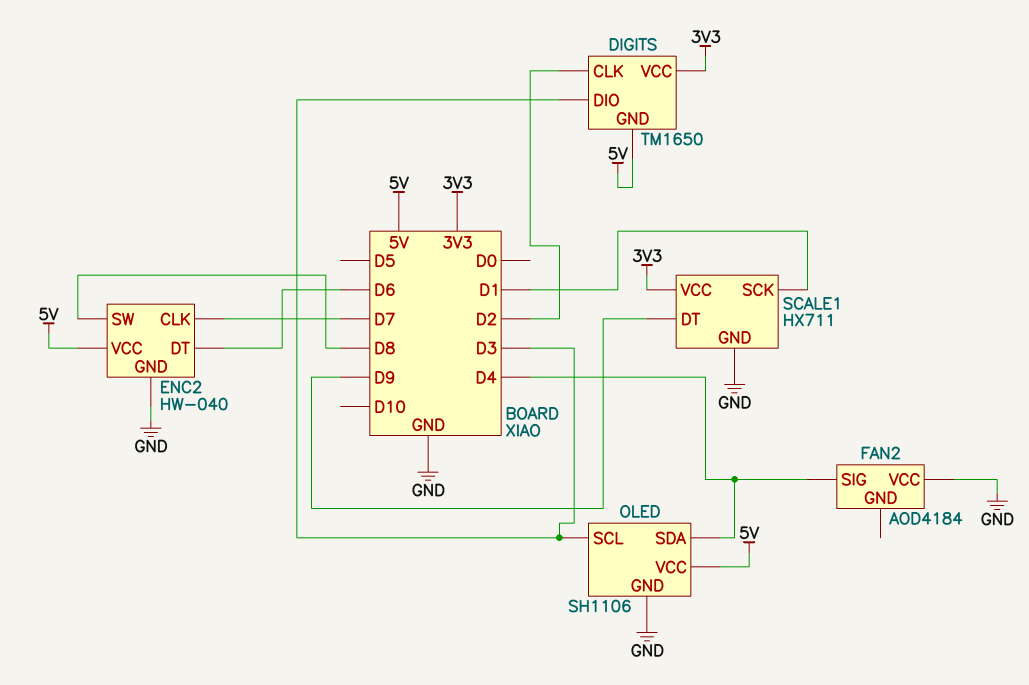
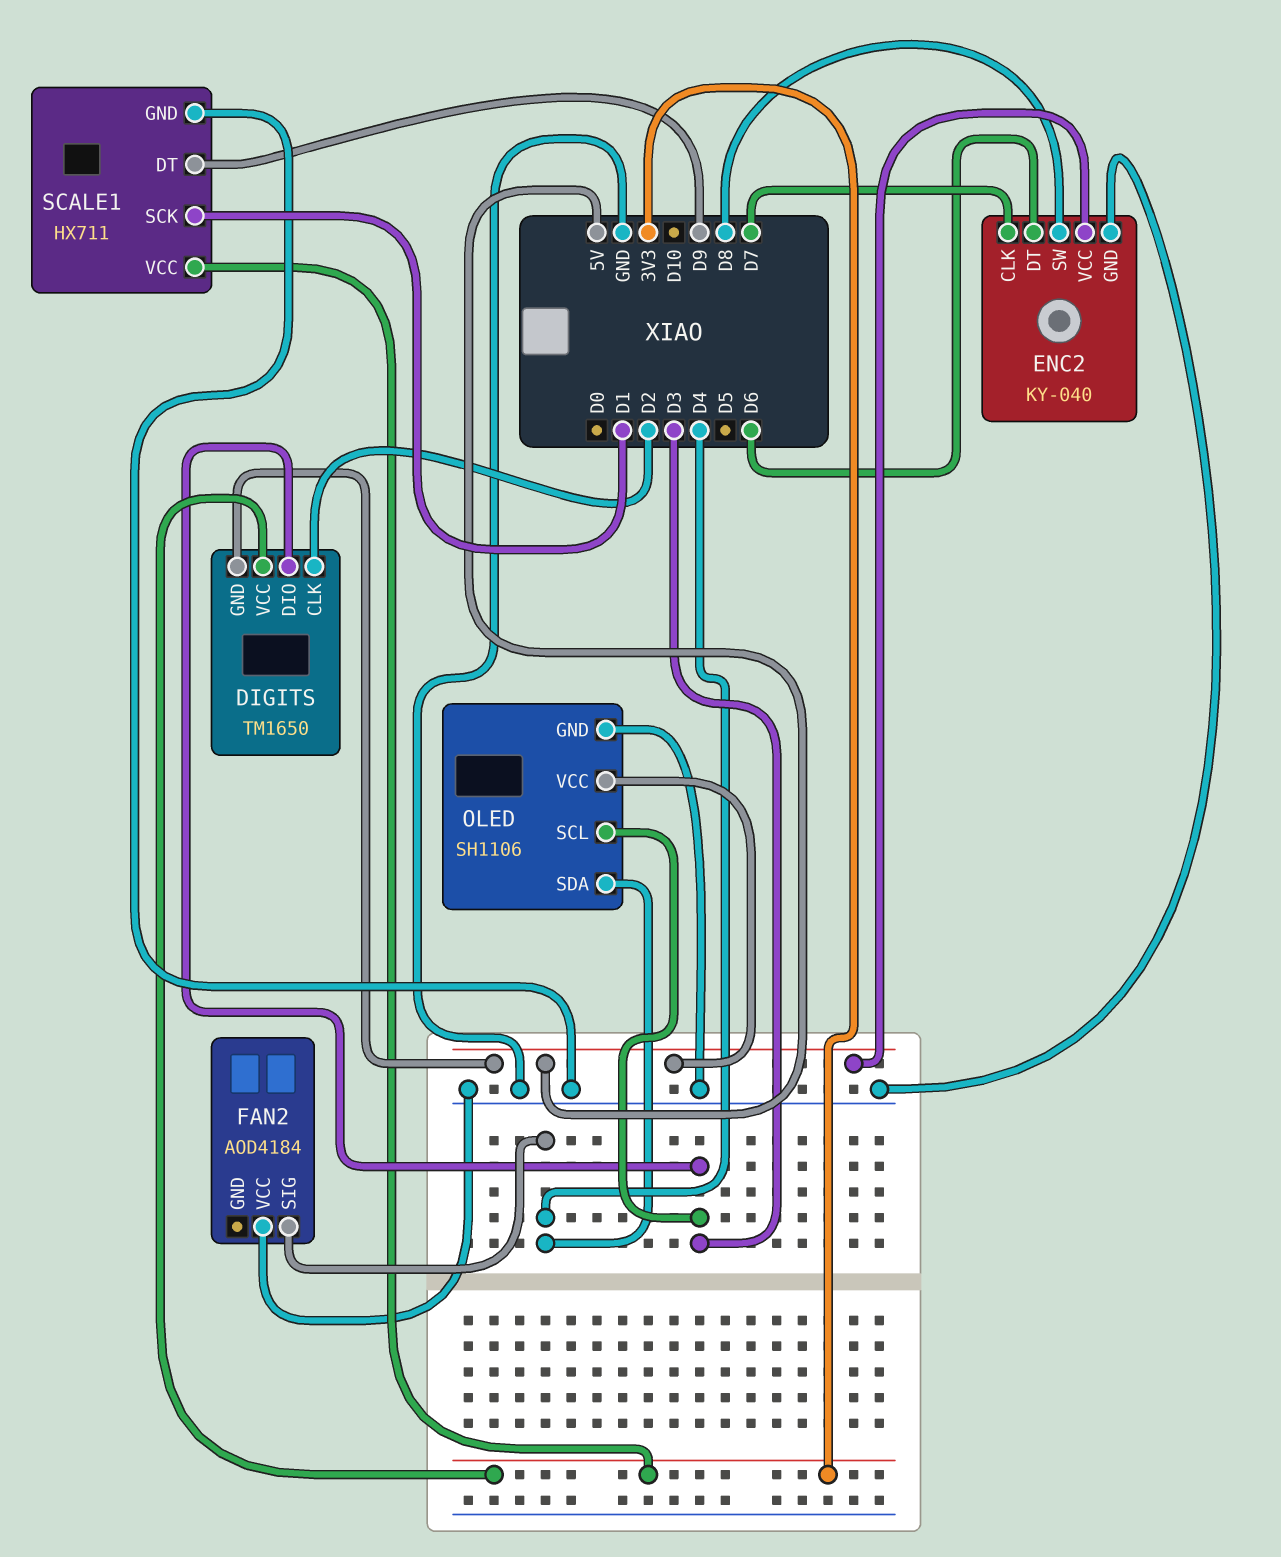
ENC2: HW-040 -> KY-040

